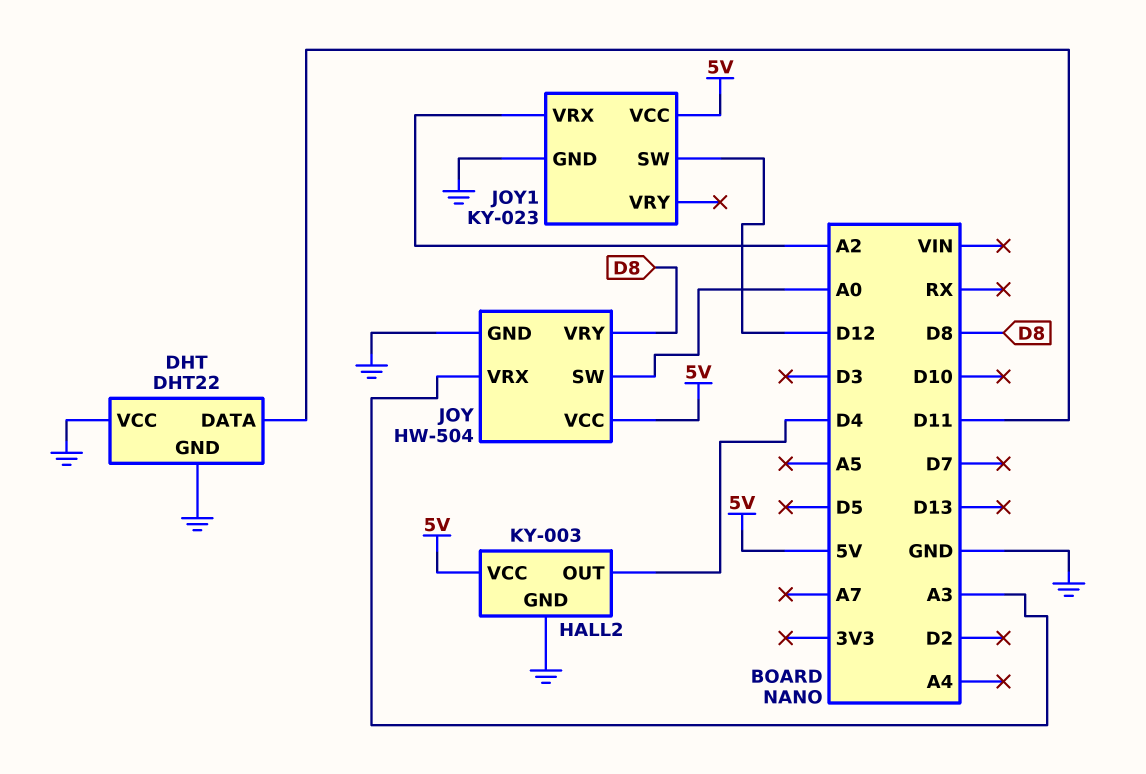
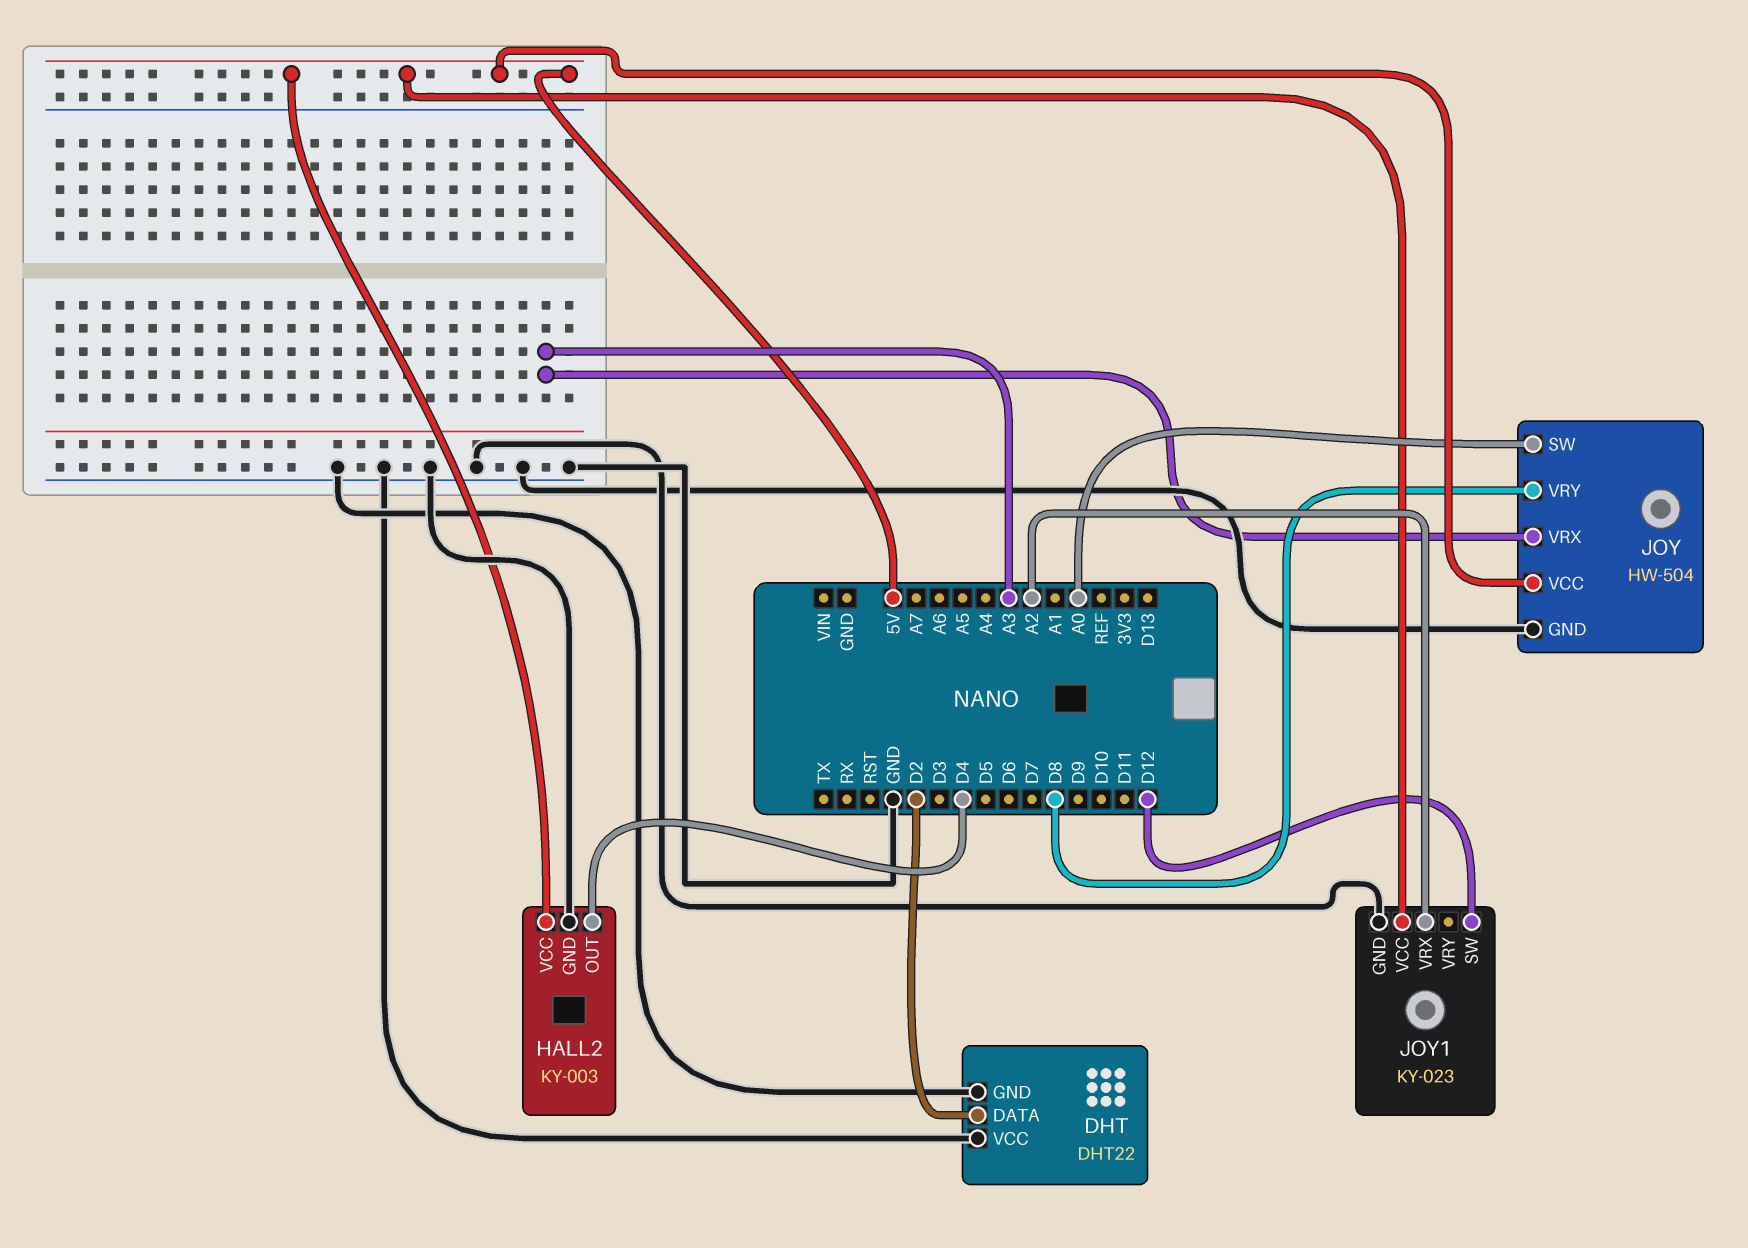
DHT pin DATA: D11 -> D2

